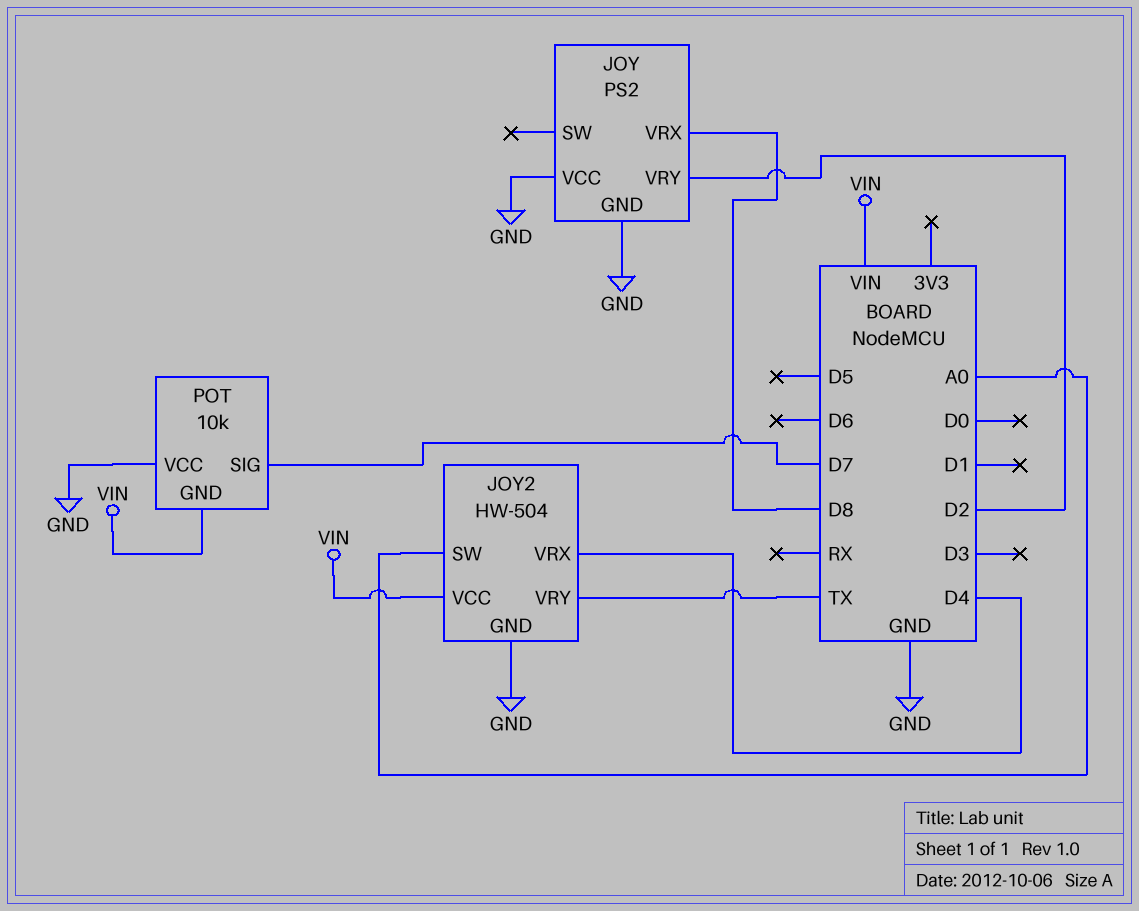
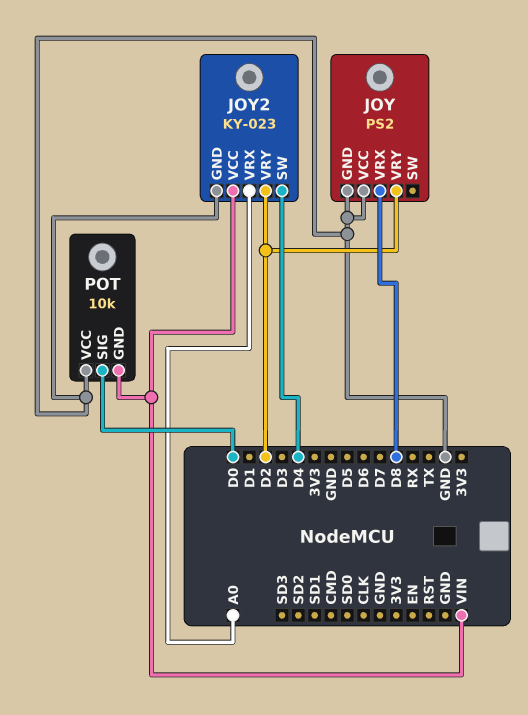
JOY2: HW-504 -> KY-023
JOY2 pin SW: A0 -> D4
JOY2 pin VRX: D4 -> A0
JOY2 pin VRY: TX -> D2
POT pin SIG: D7 -> D0

